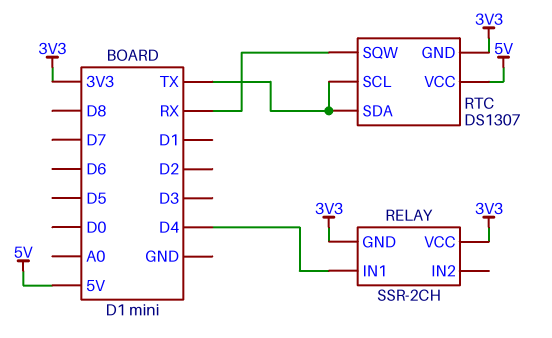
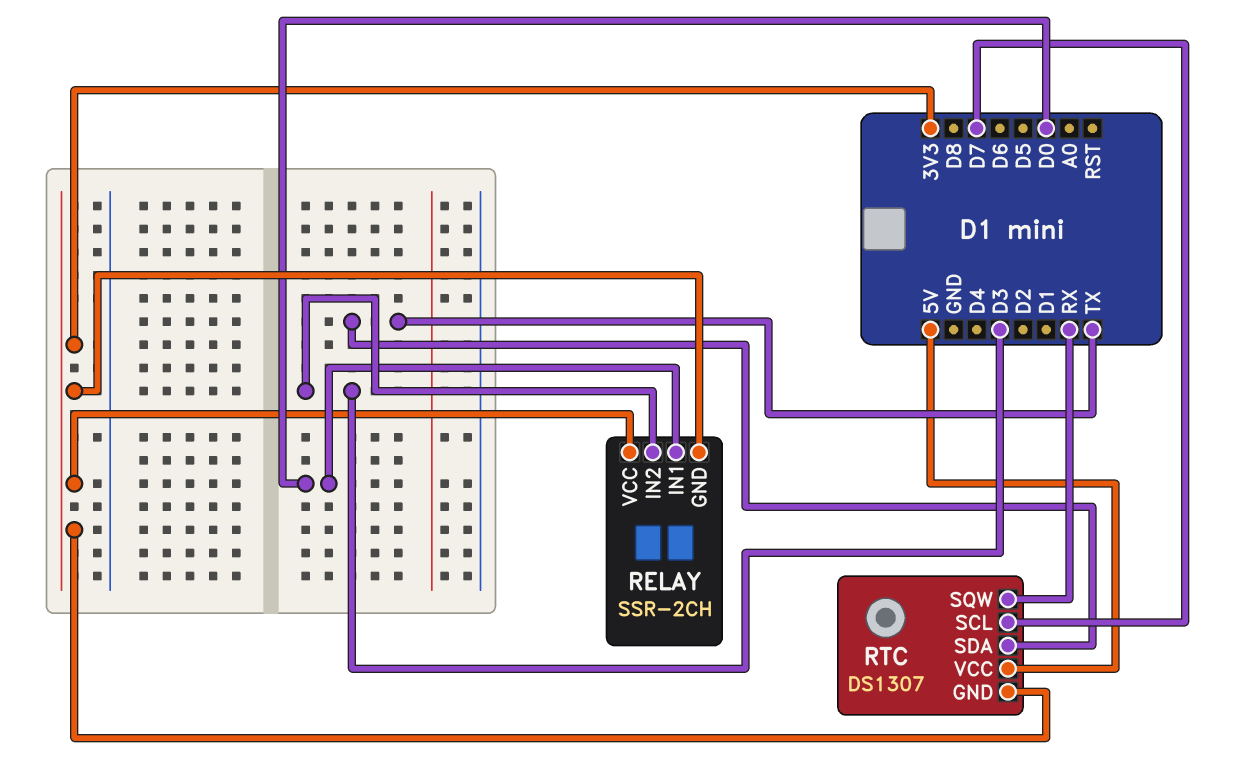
RELAY pin IN1: D4 -> D0
RELAY pin IN2: none -> D3
RTC pin SCL: TX -> D7

